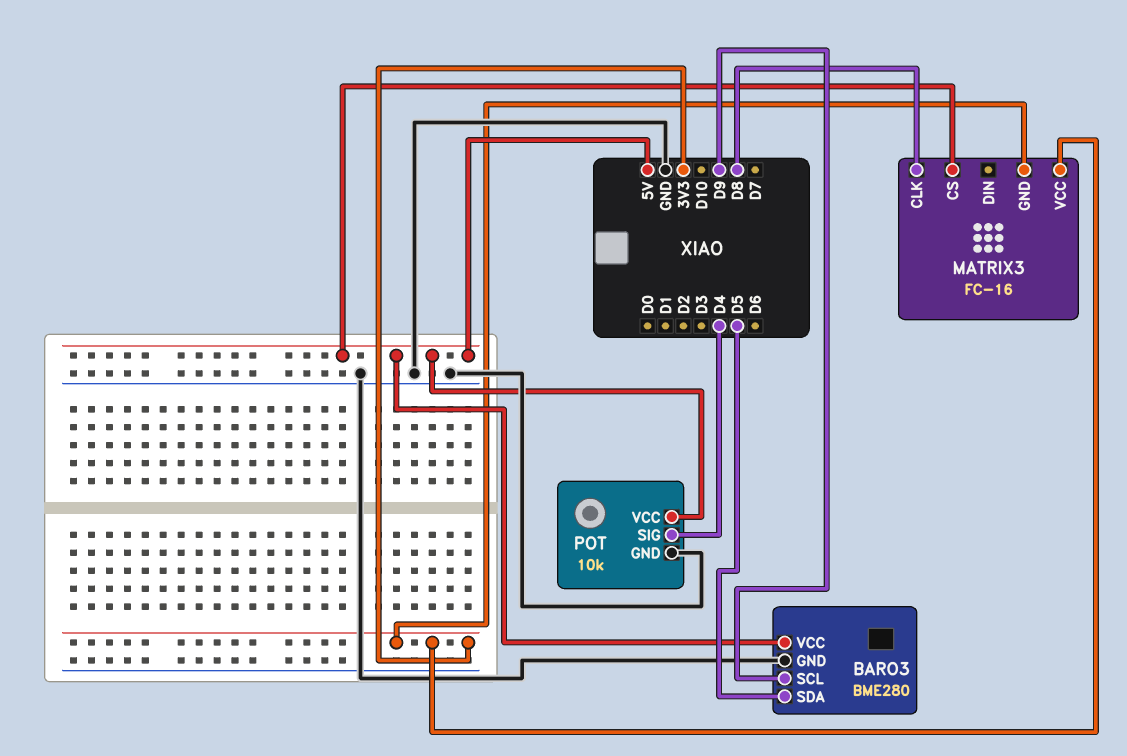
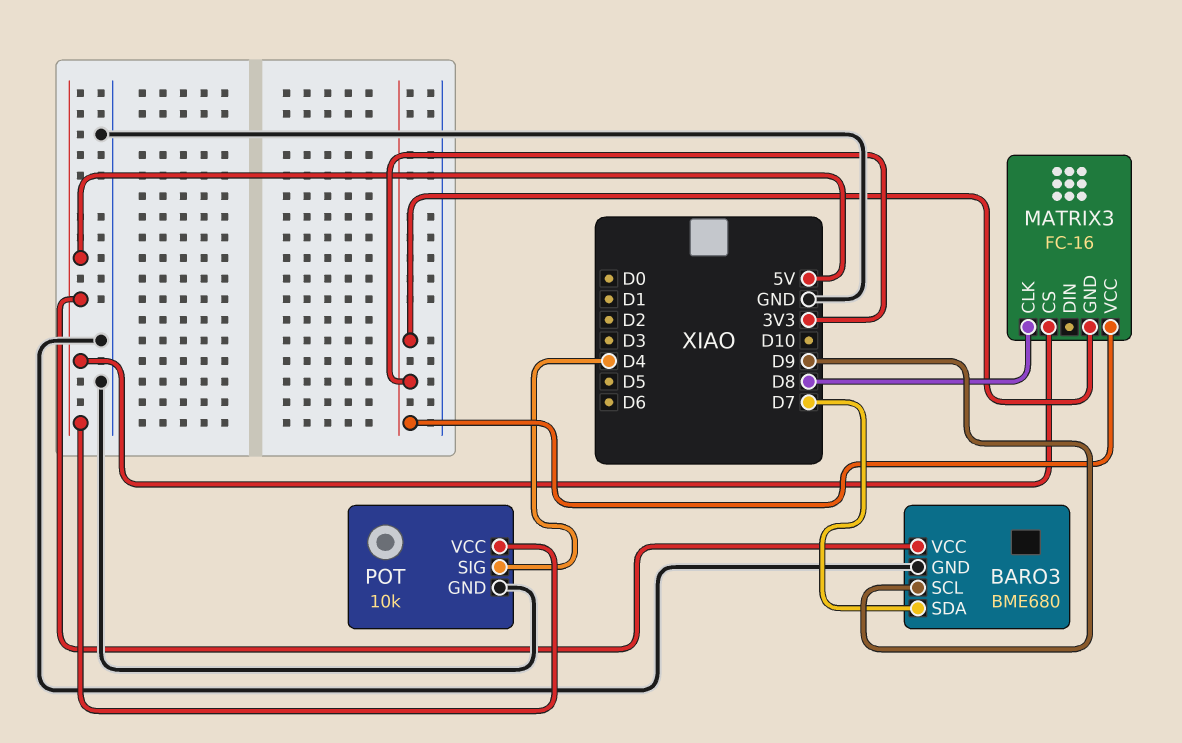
BARO3: BME280 -> BME680
BARO3 pin SDA: D5 -> D7

